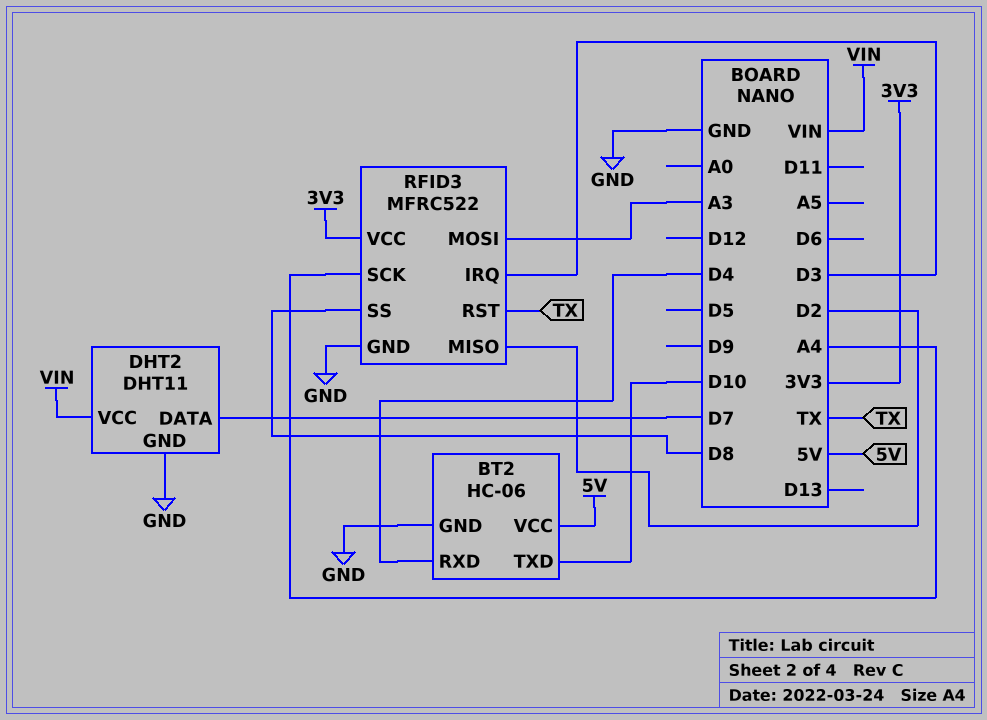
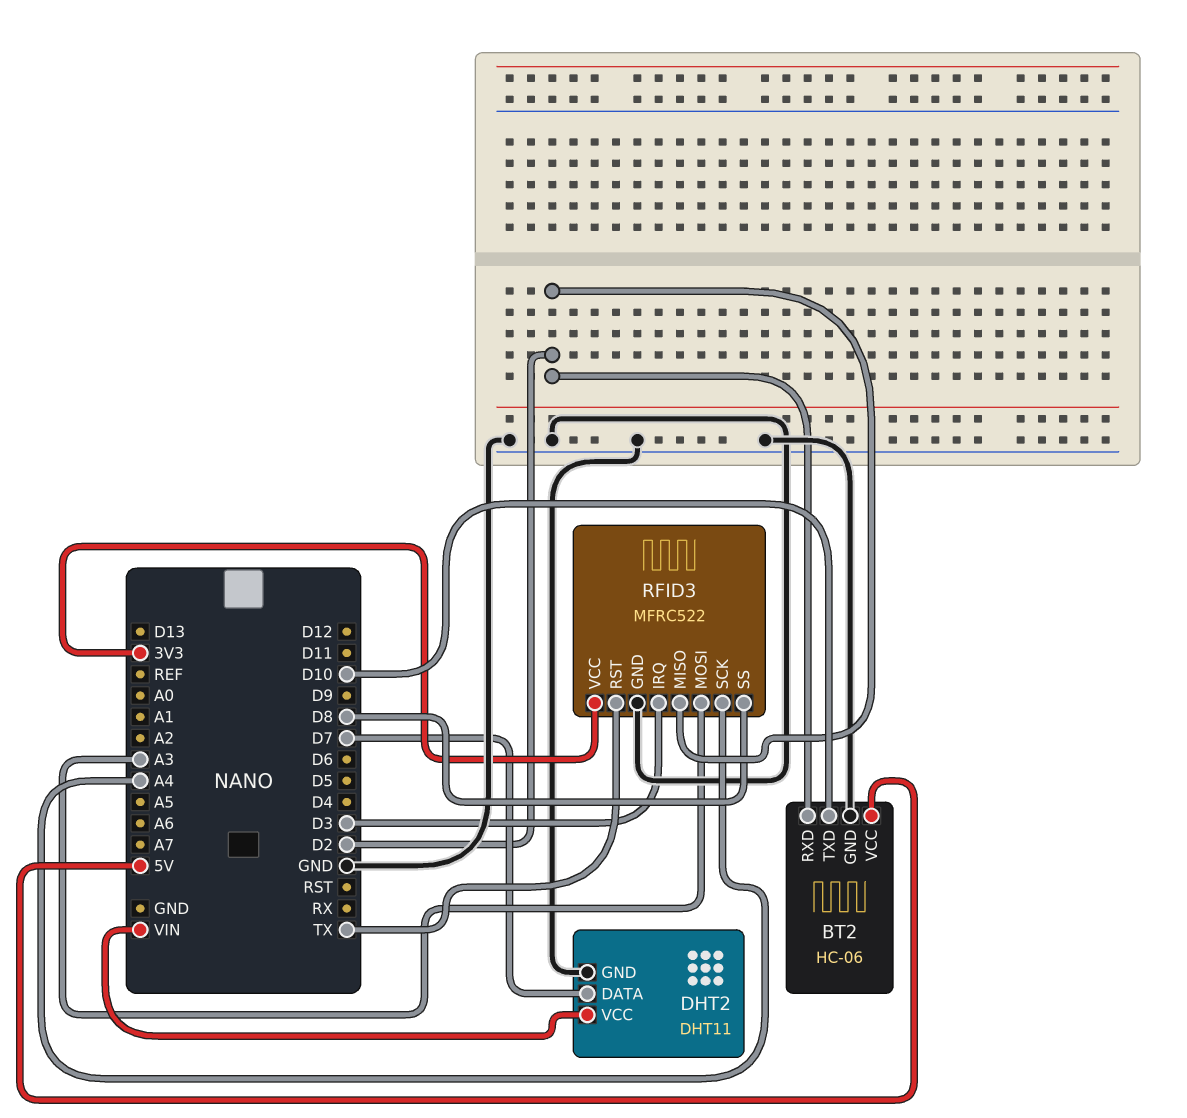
BT2 pin RXD: D4 -> D2

